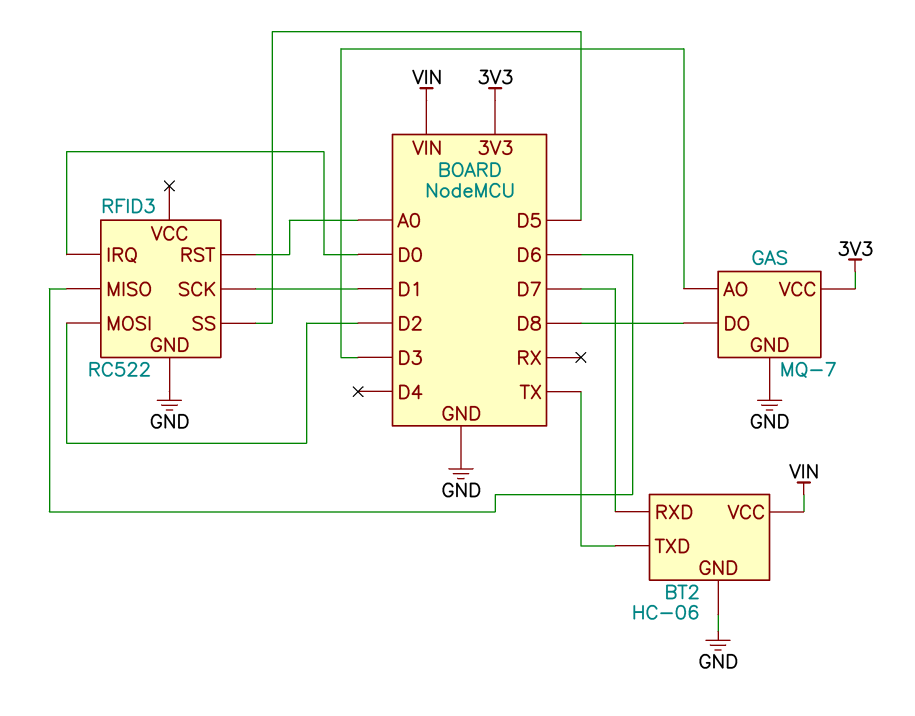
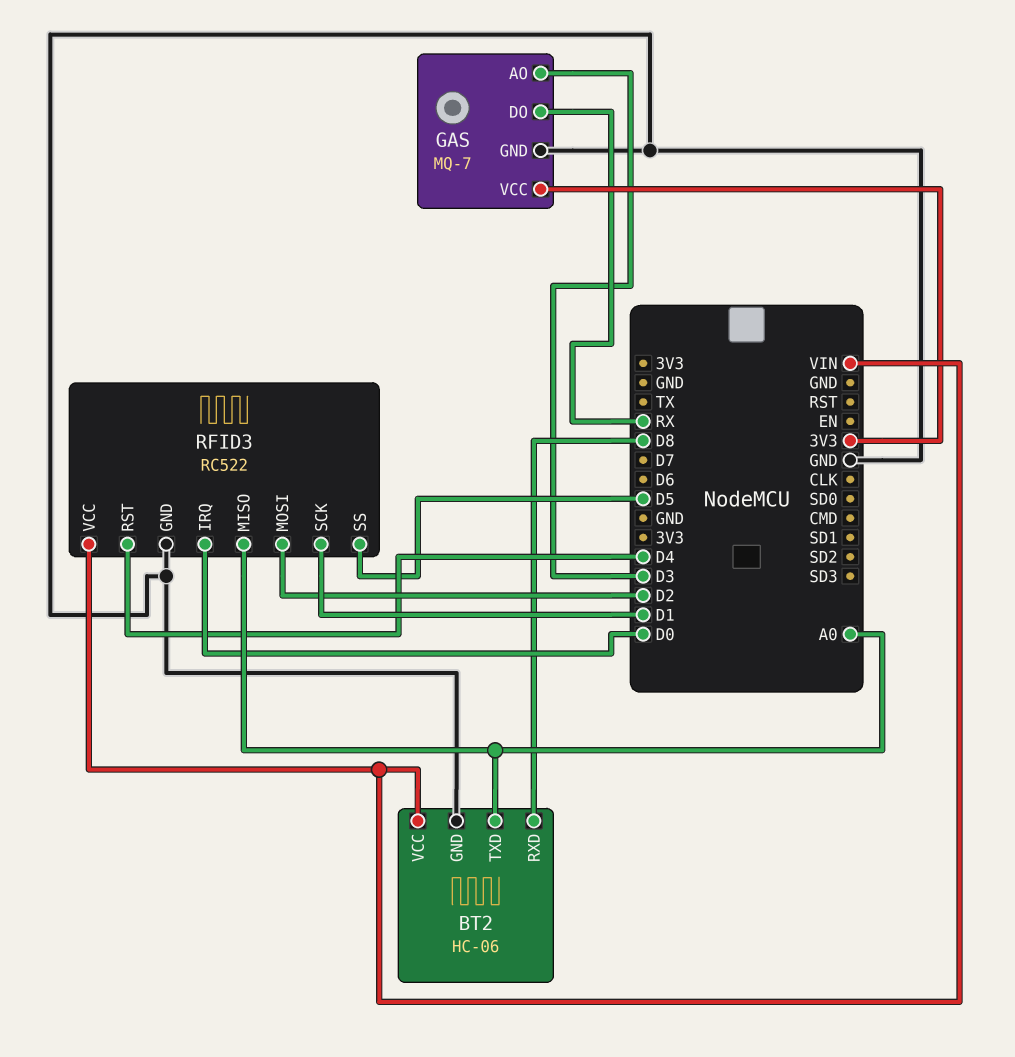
BT2 pin RXD: D7 -> D8
BT2 pin TXD: TX -> A0
GAS pin DO: D8 -> RX
RFID3 pin MISO: D6 -> A0
RFID3 pin RST: A0 -> D4
RFID3 pin VCC: none -> VIN

